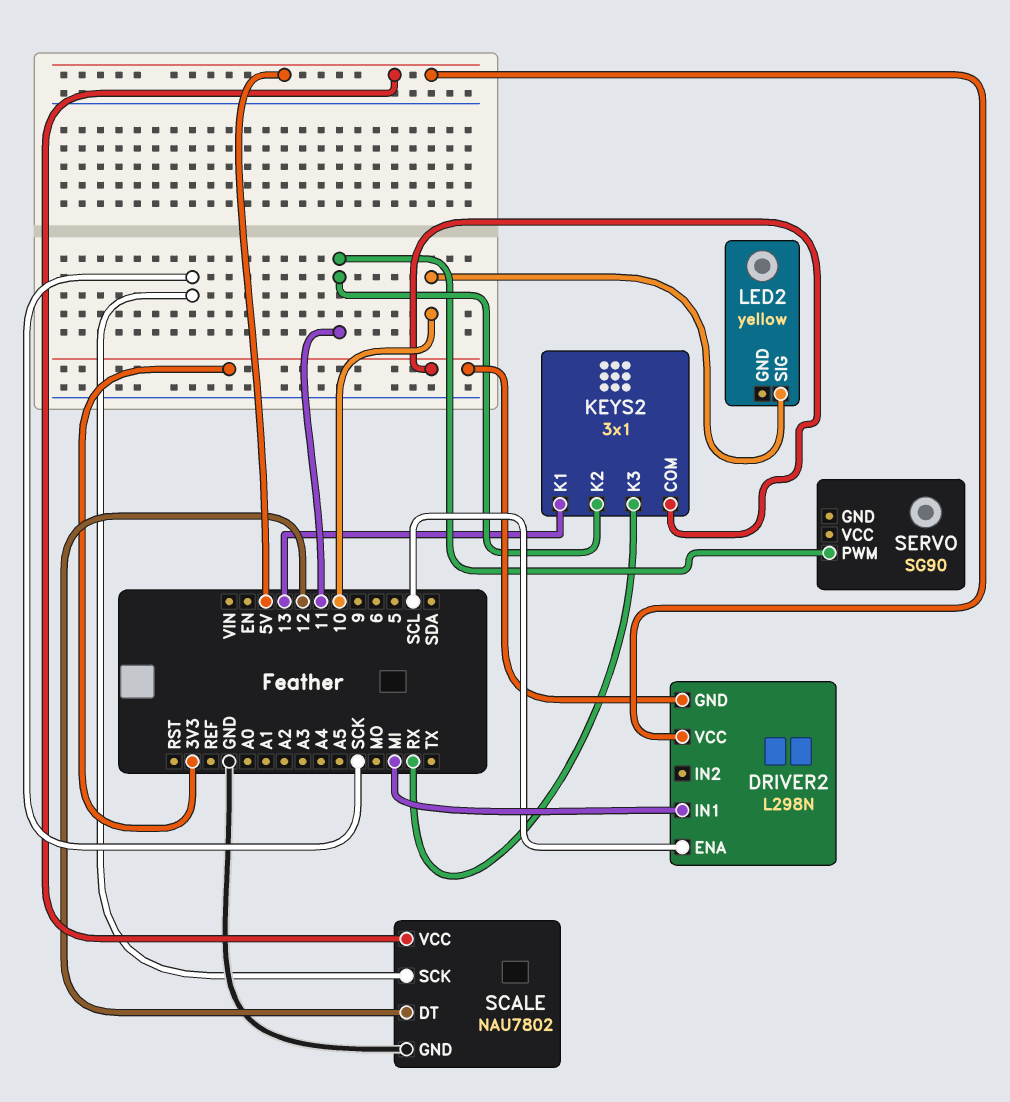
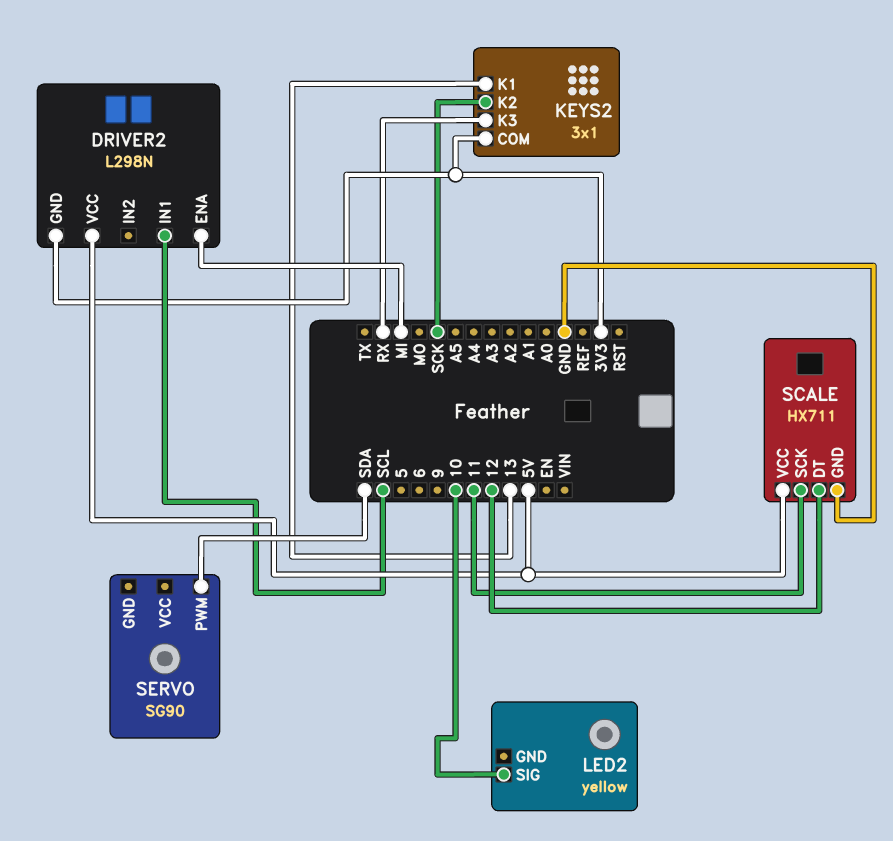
DRIVER2 pin ENA: SCL -> MI
DRIVER2 pin IN1: MI -> SCL
KEYS2 pin K2: 11 -> SCK
SCALE: NAU7802 -> HX711
SCALE pin SCK: SCK -> 11
SERVO pin PWM: 11 -> SDA

